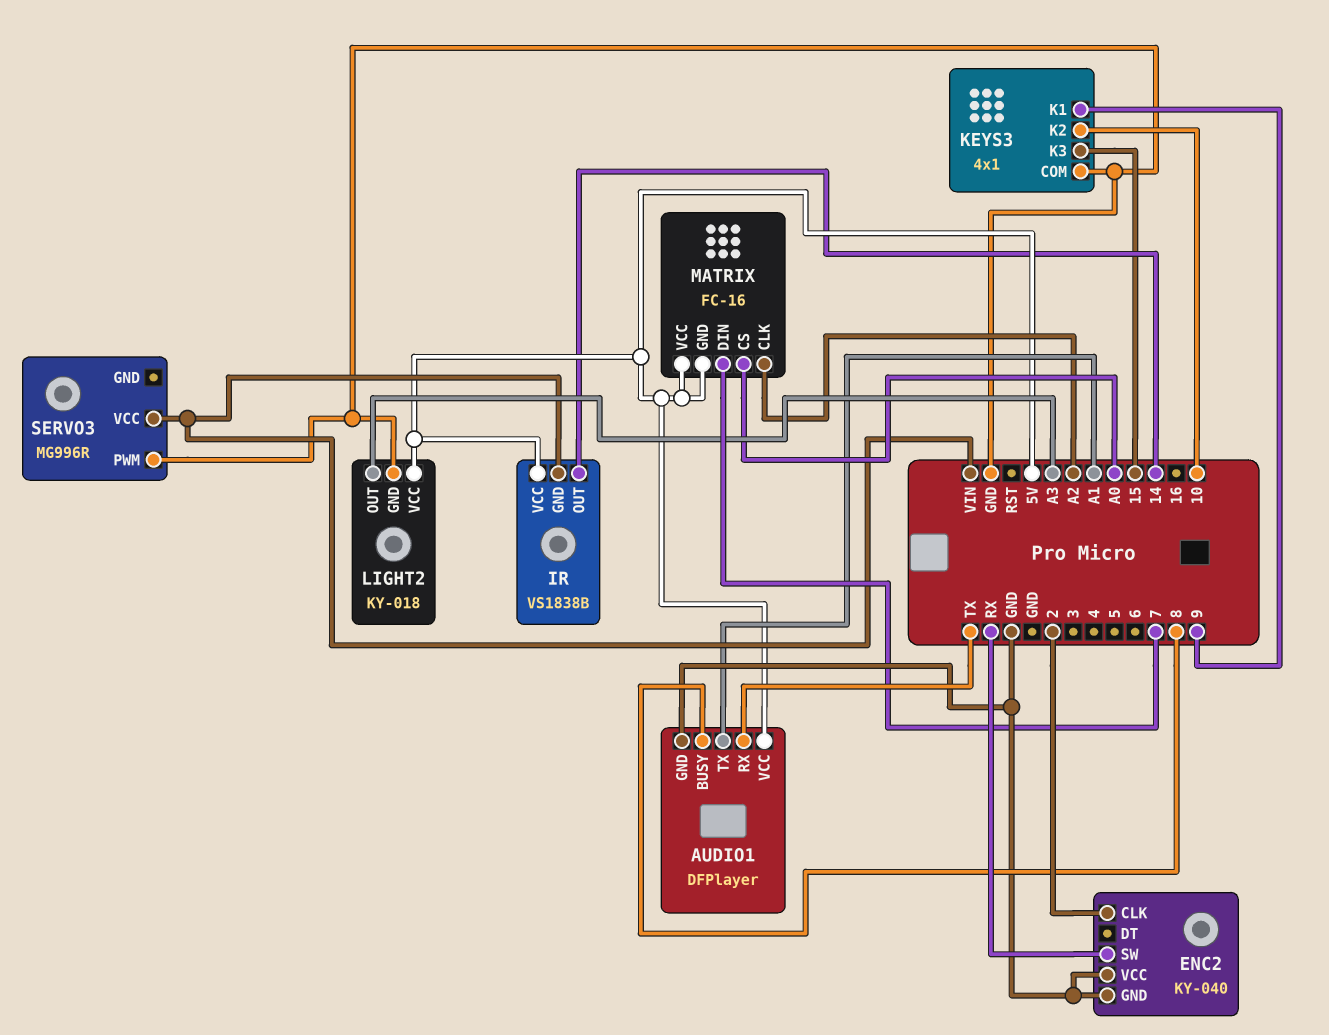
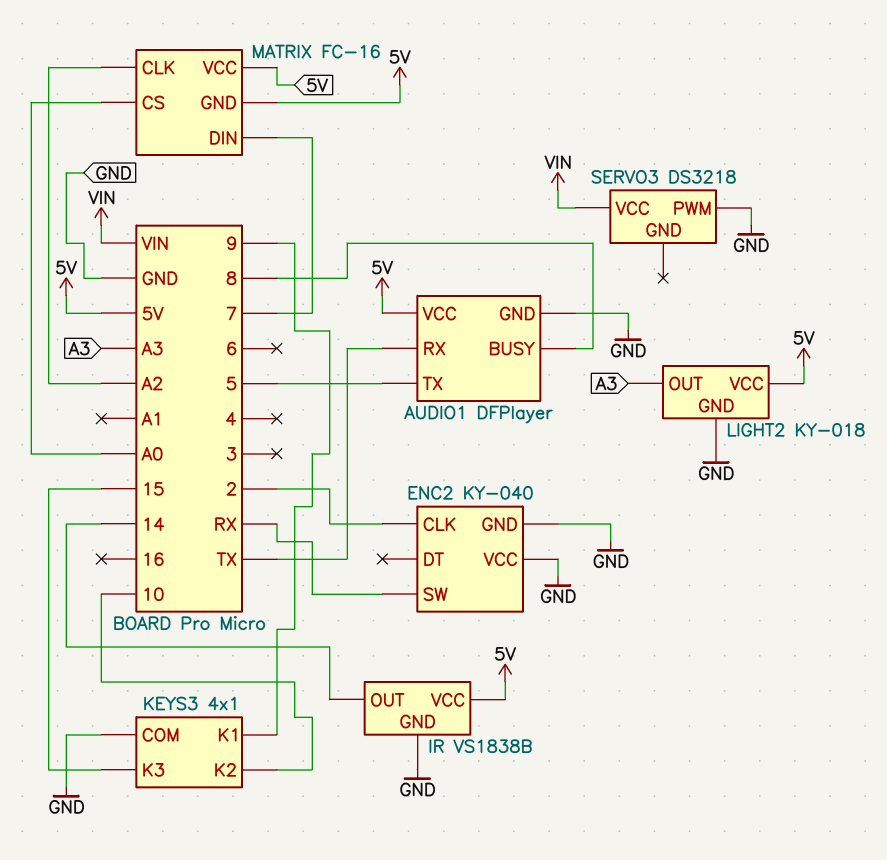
AUDIO1 pin TX: A1 -> 5
IR pin GND: VIN -> GND
SERVO3: MG996R -> DS3218

